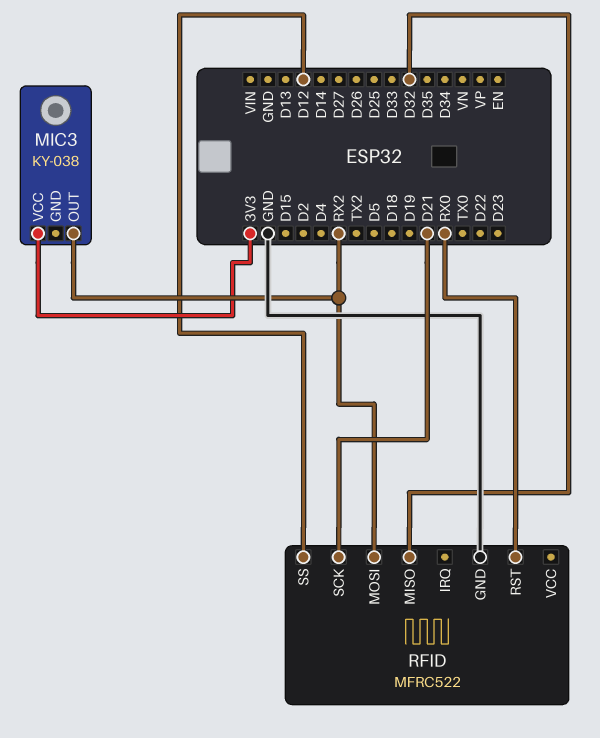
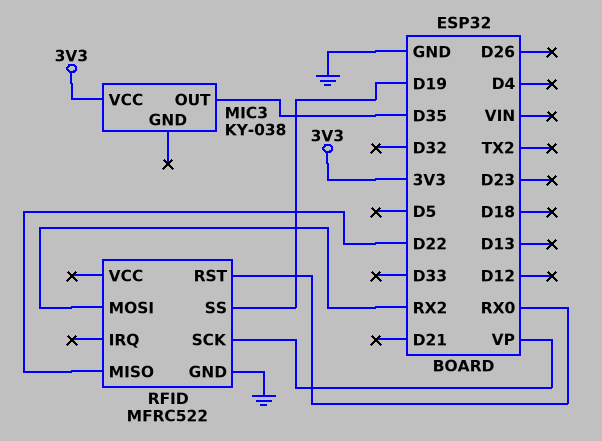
MIC3 pin OUT: RX2 -> D35
RFID pin MISO: D32 -> D22
RFID pin SCK: D21 -> VP
RFID pin SS: D12 -> D19

